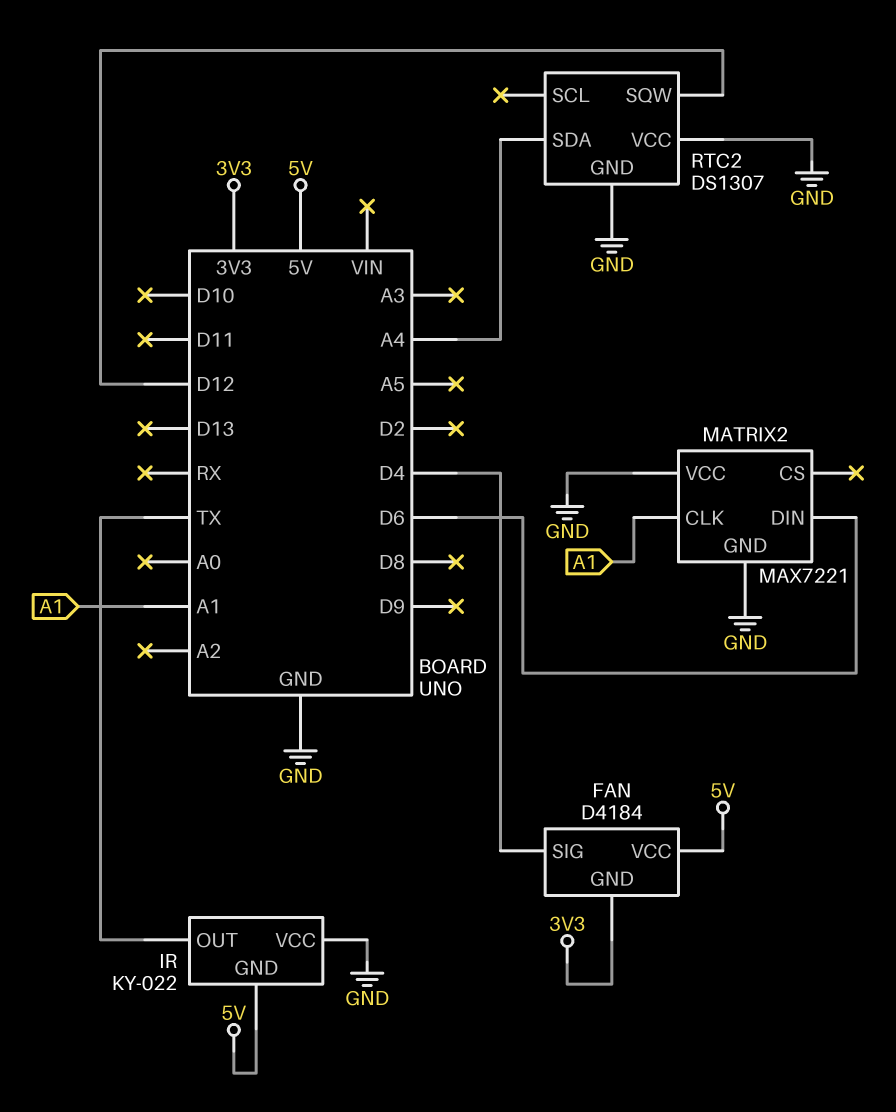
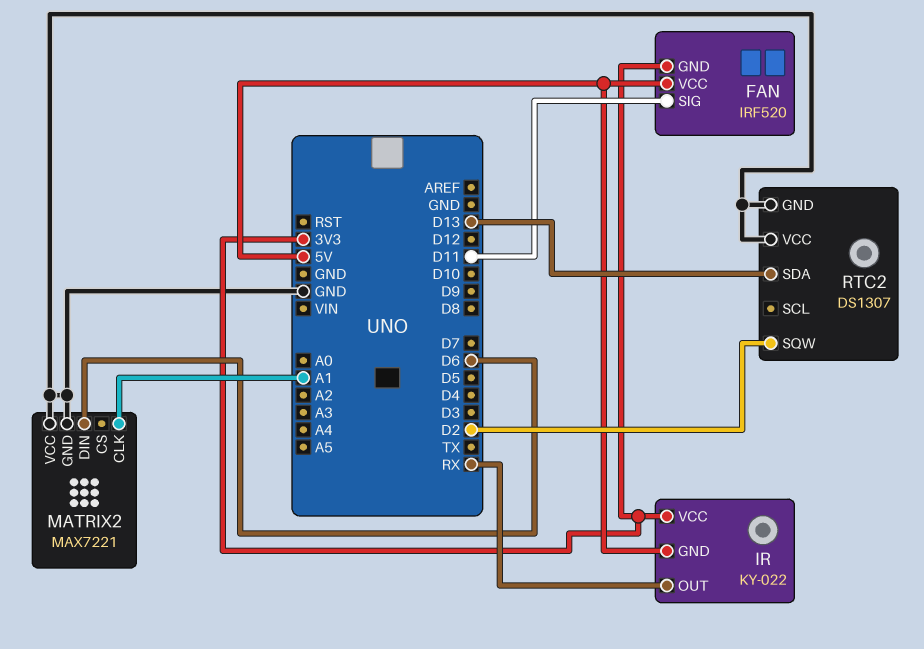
FAN: D4184 -> IRF520
FAN pin SIG: D4 -> D11
IR pin OUT: TX -> RX
IR pin VCC: GND -> 3V3
RTC2 pin SDA: A4 -> D13
RTC2 pin SQW: D12 -> D2

